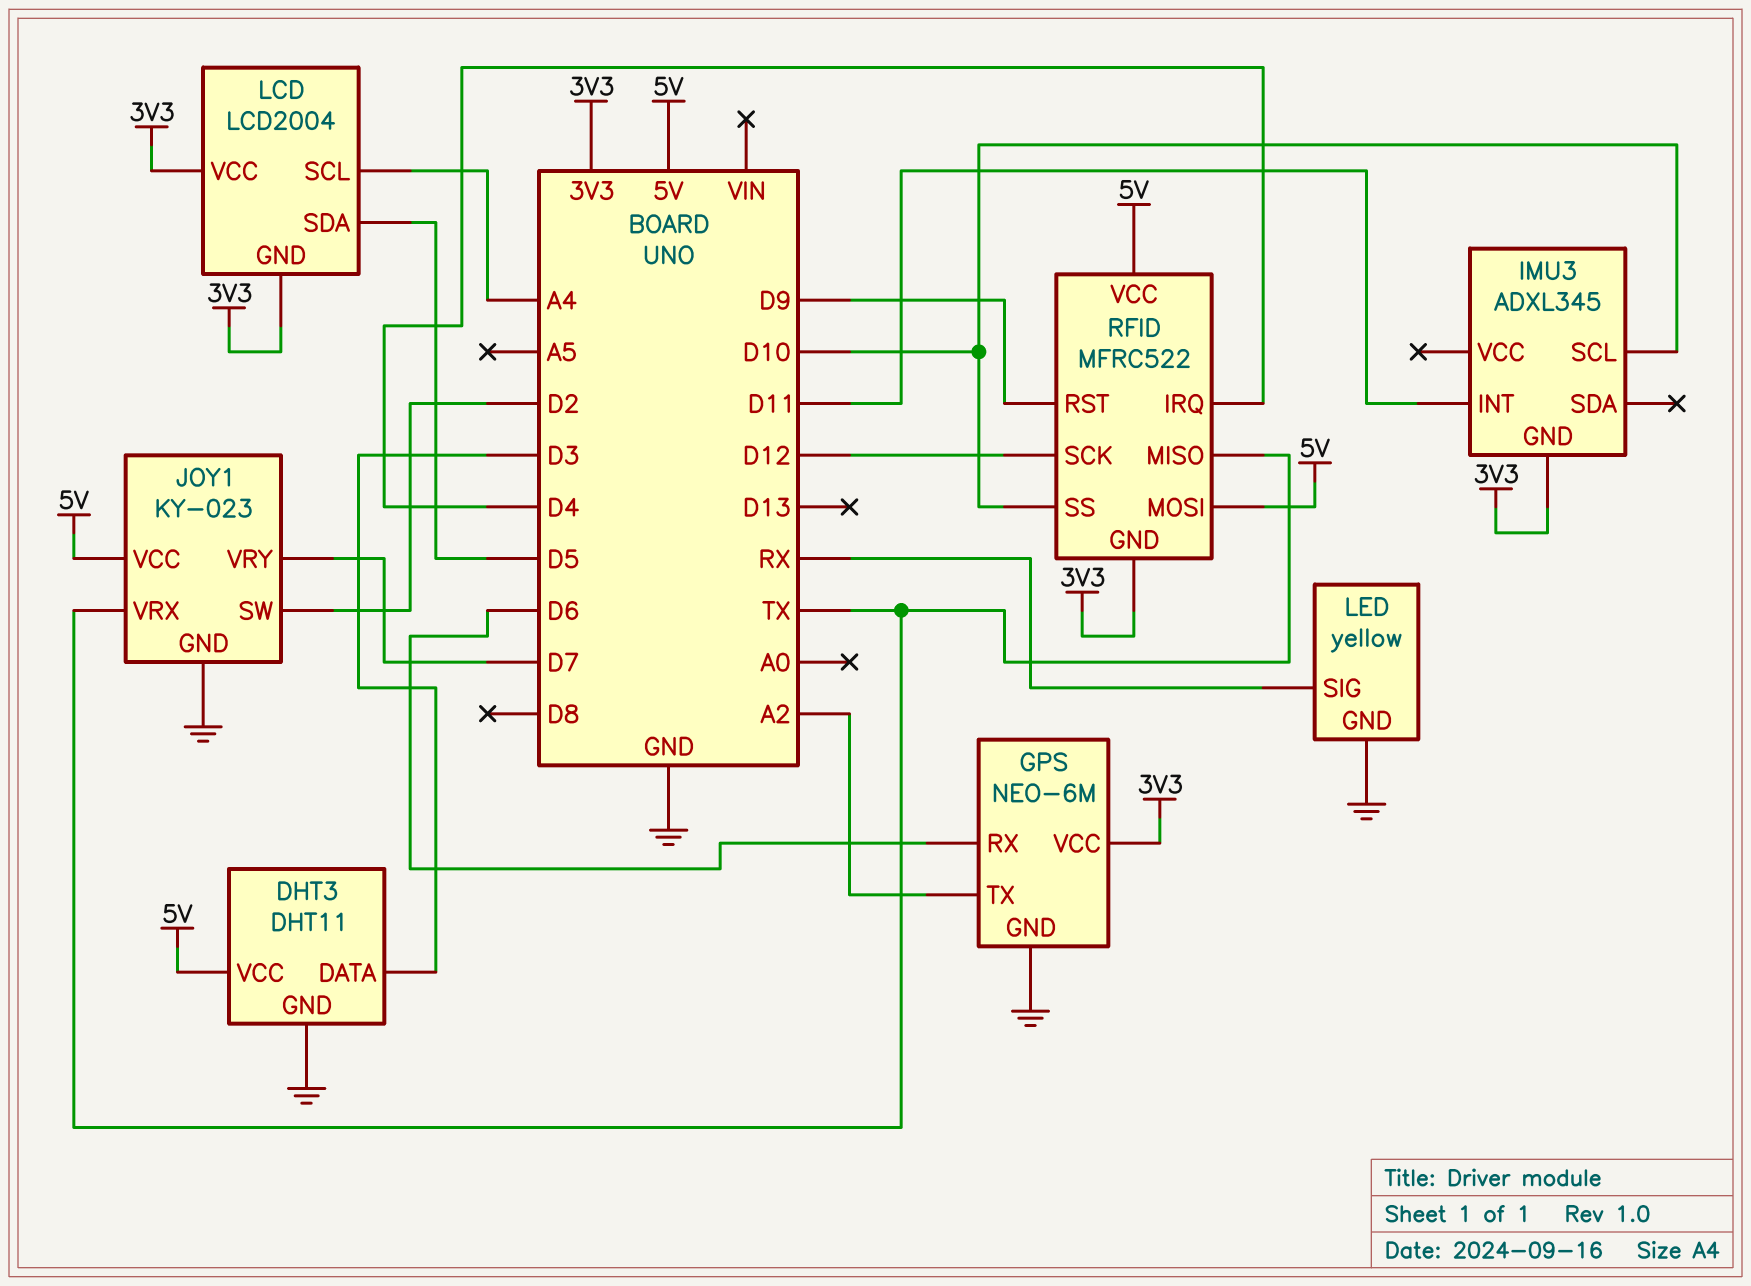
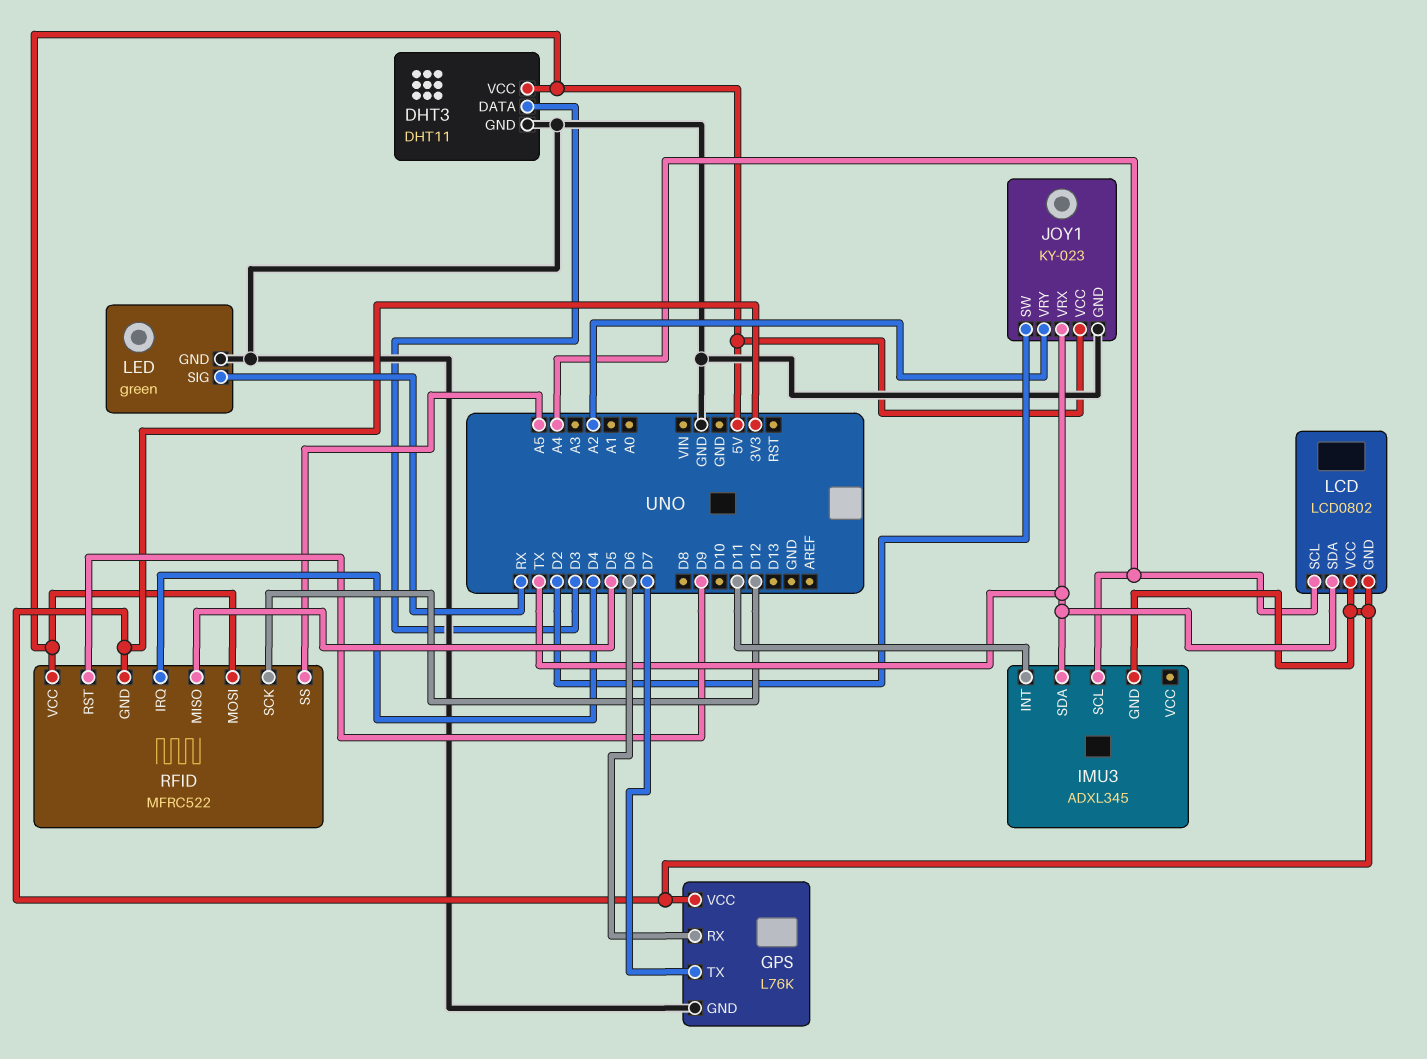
GPS: NEO-6M -> L76K
GPS pin TX: A2 -> D7
IMU3 pin SCL: D10 -> A4
IMU3 pin SDA: none -> TX
JOY1 pin VRY: D7 -> A2
LCD: LCD2004 -> LCD0802
LCD pin SDA: D5 -> TX
LED: yellow -> green
RFID pin MISO: TX -> D5
RFID pin SS: D10 -> A5

